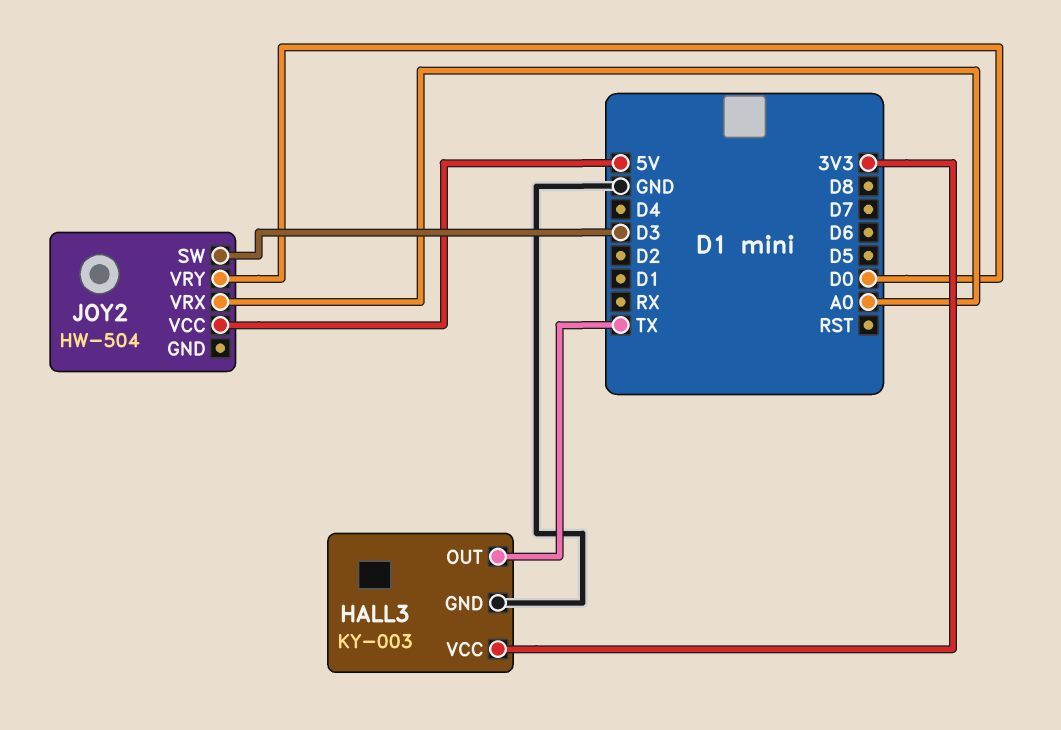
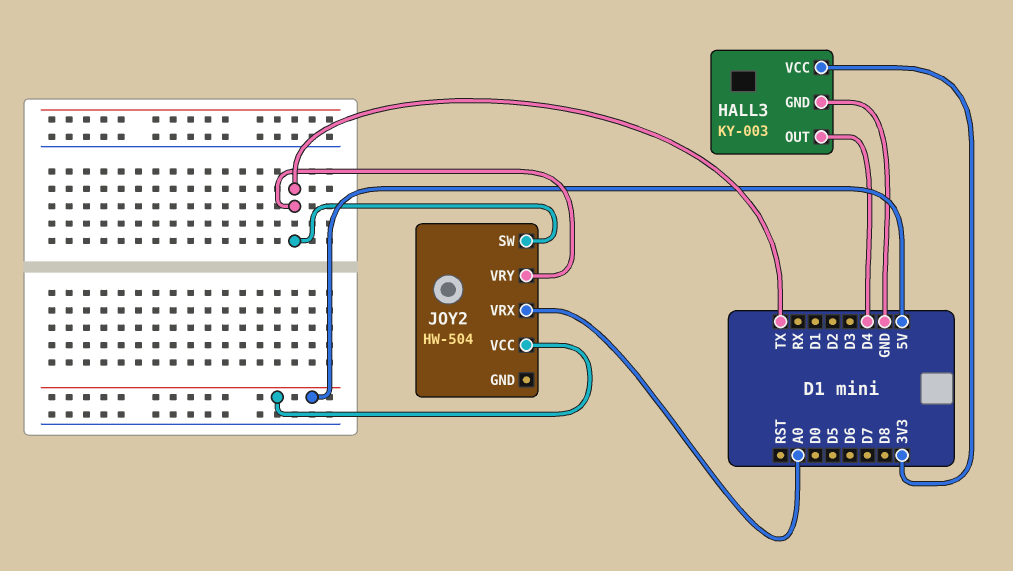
HALL3 pin OUT: TX -> D4
JOY2 pin SW: D3 -> TX
JOY2 pin VRY: D0 -> TX

